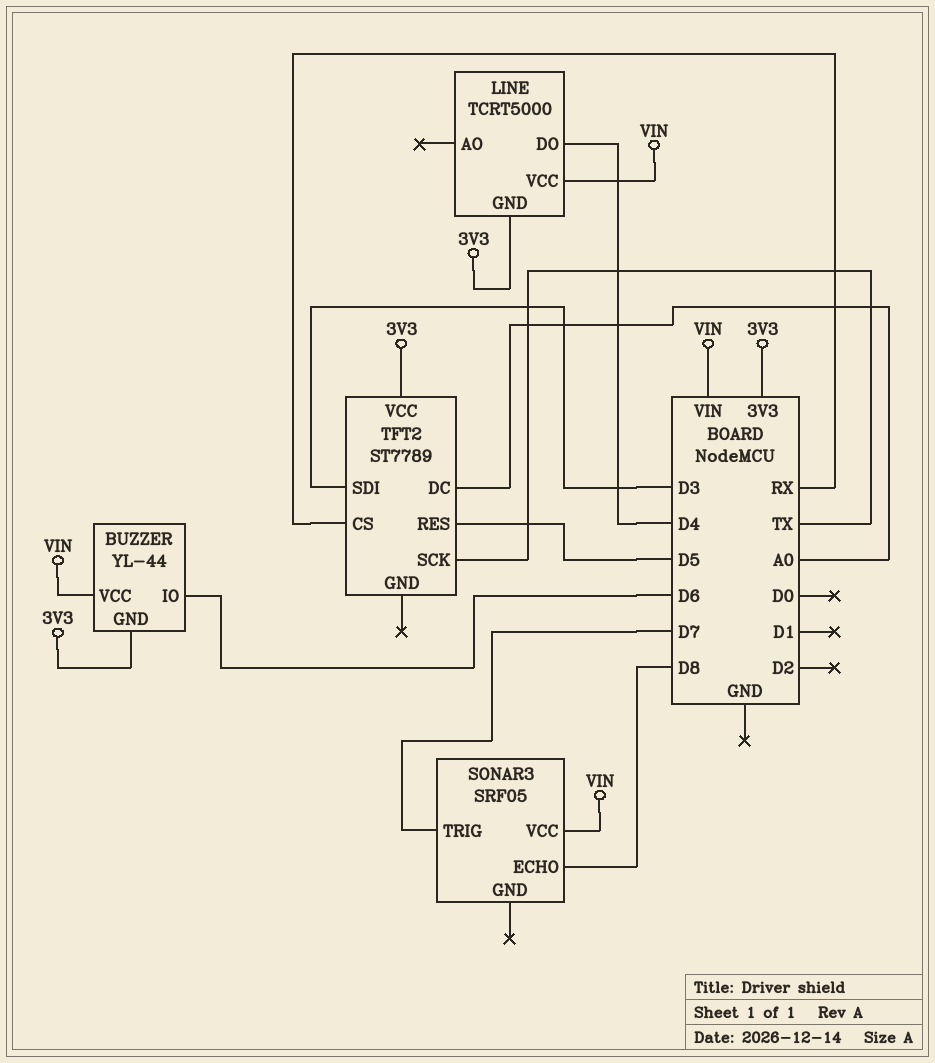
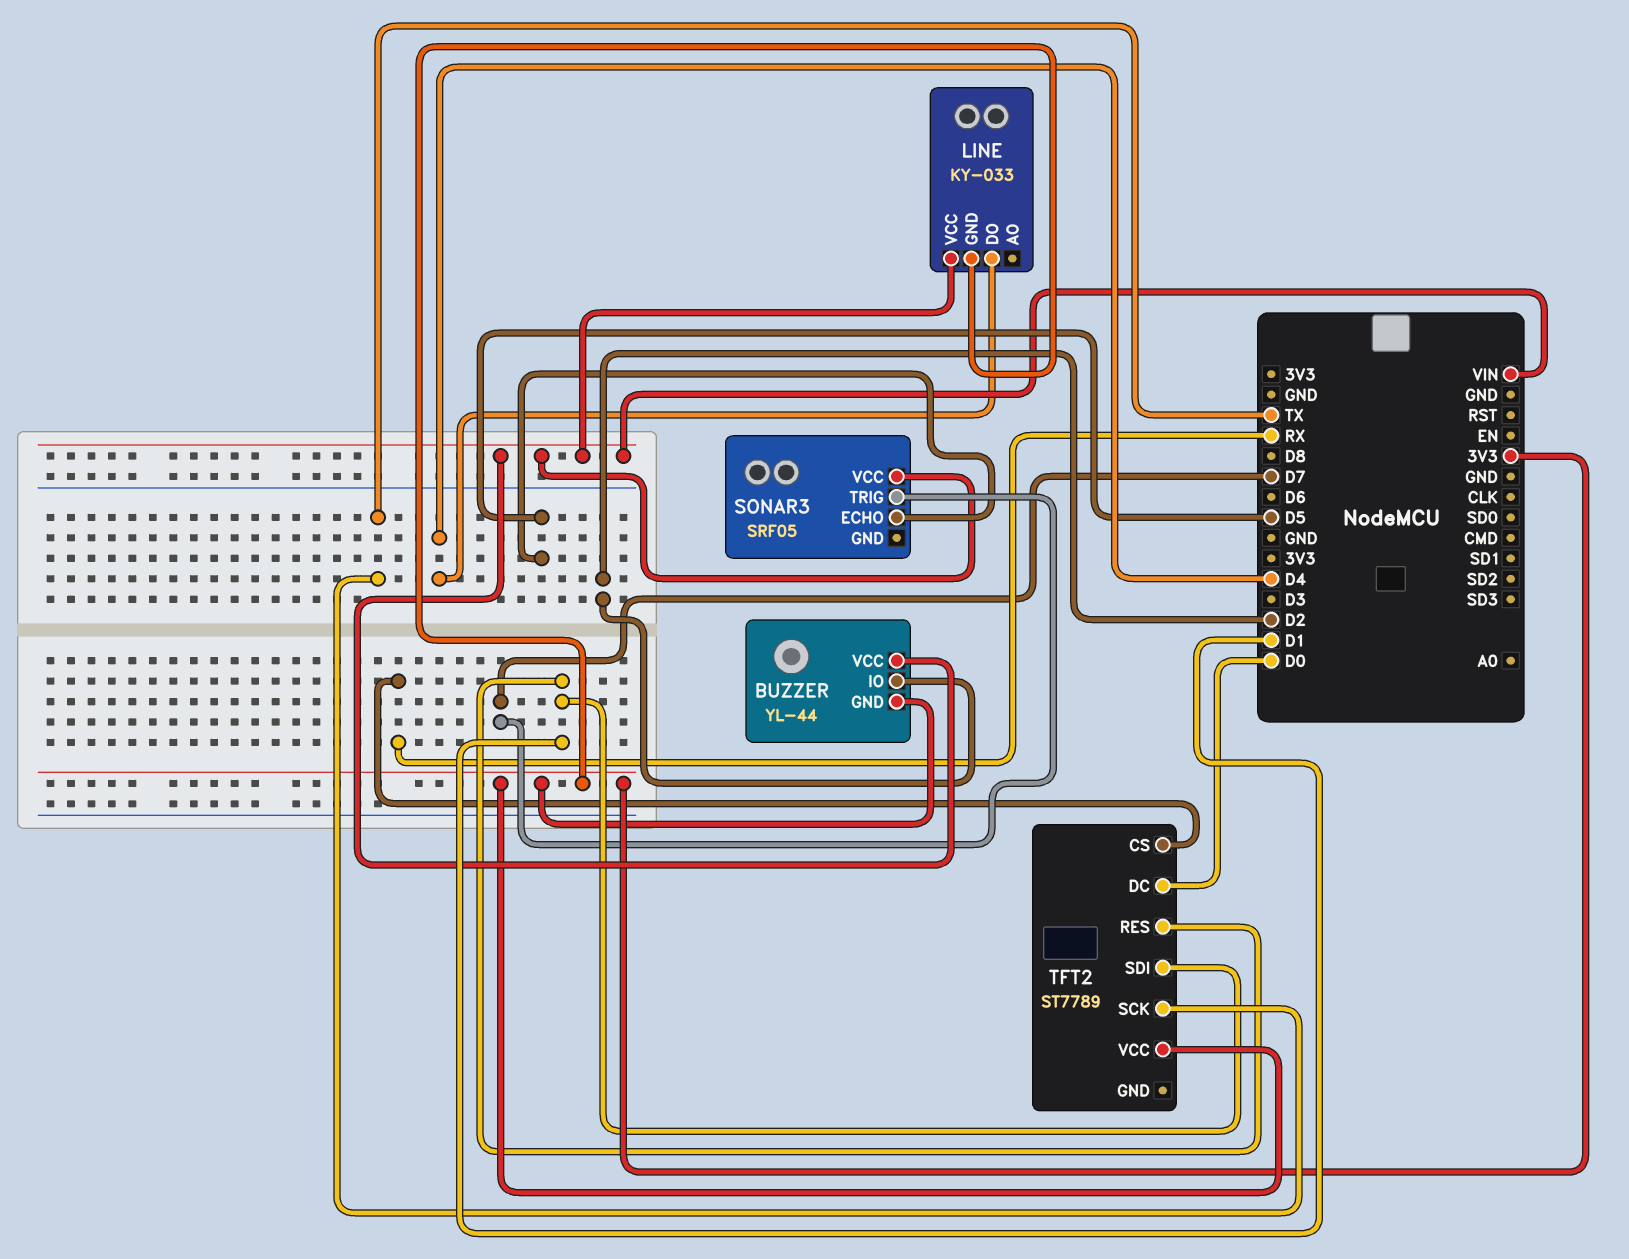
BUZZER pin IO: D6 -> D2
LINE: TCRT5000 -> KY-033
SONAR3 pin ECHO: D8 -> D5
TFT2 pin DC: A0 -> D0
TFT2 pin RES: D5 -> D1
TFT2 pin SDI: D3 -> D1

